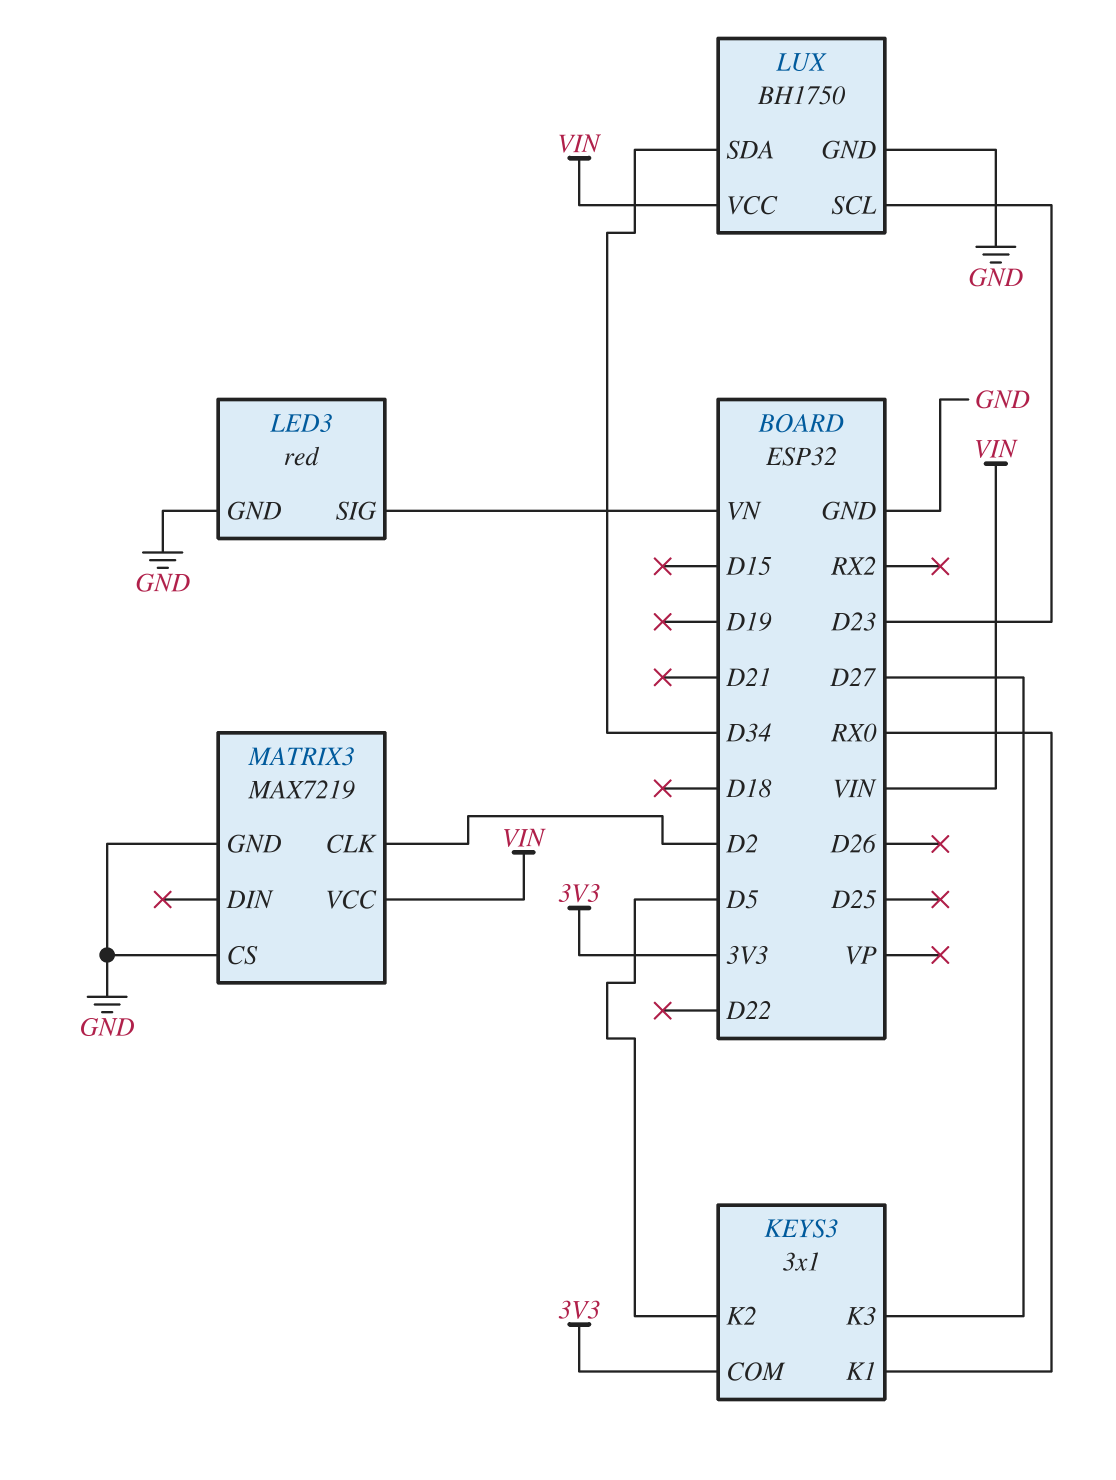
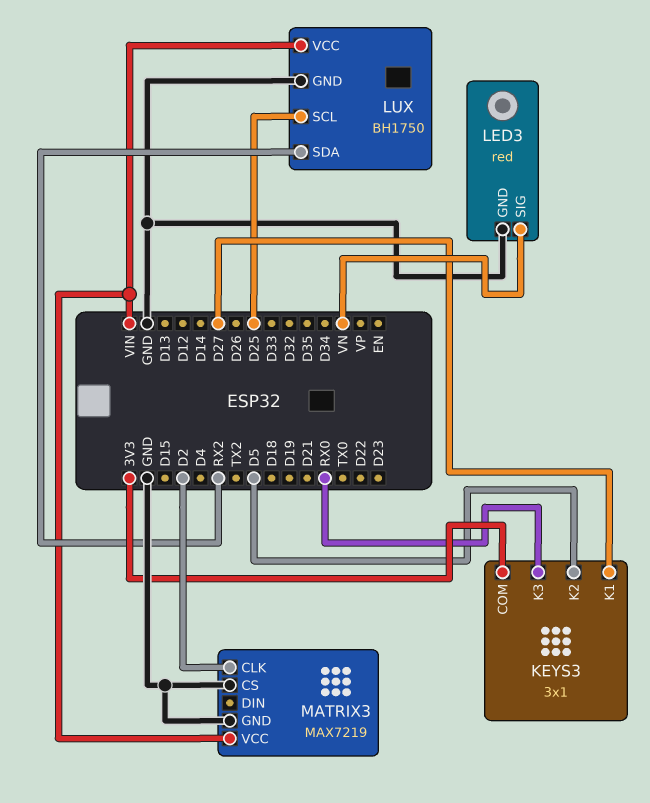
KEYS3 pin K1: RX0 -> D27
KEYS3 pin K3: D27 -> RX0
LUX pin SCL: D23 -> D25
LUX pin SDA: D34 -> RX2

